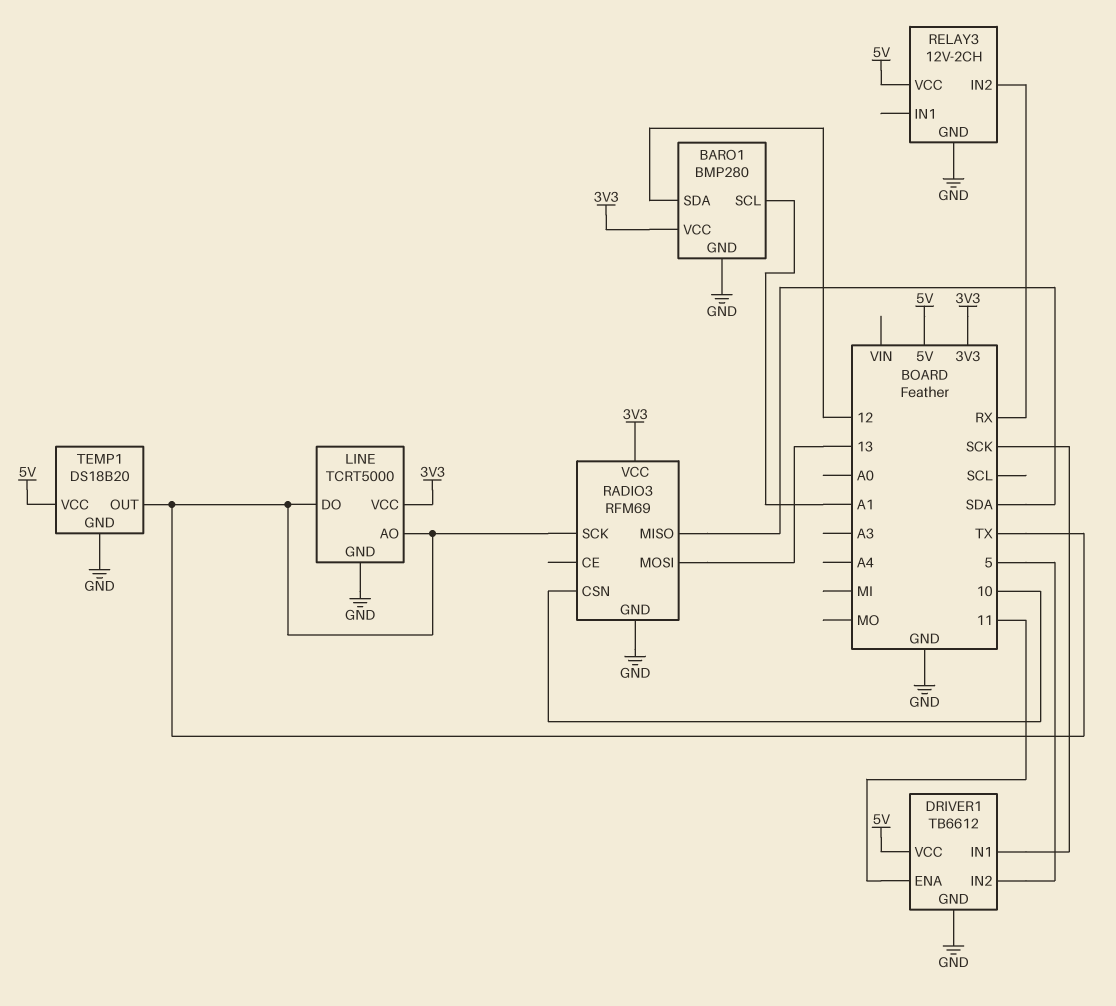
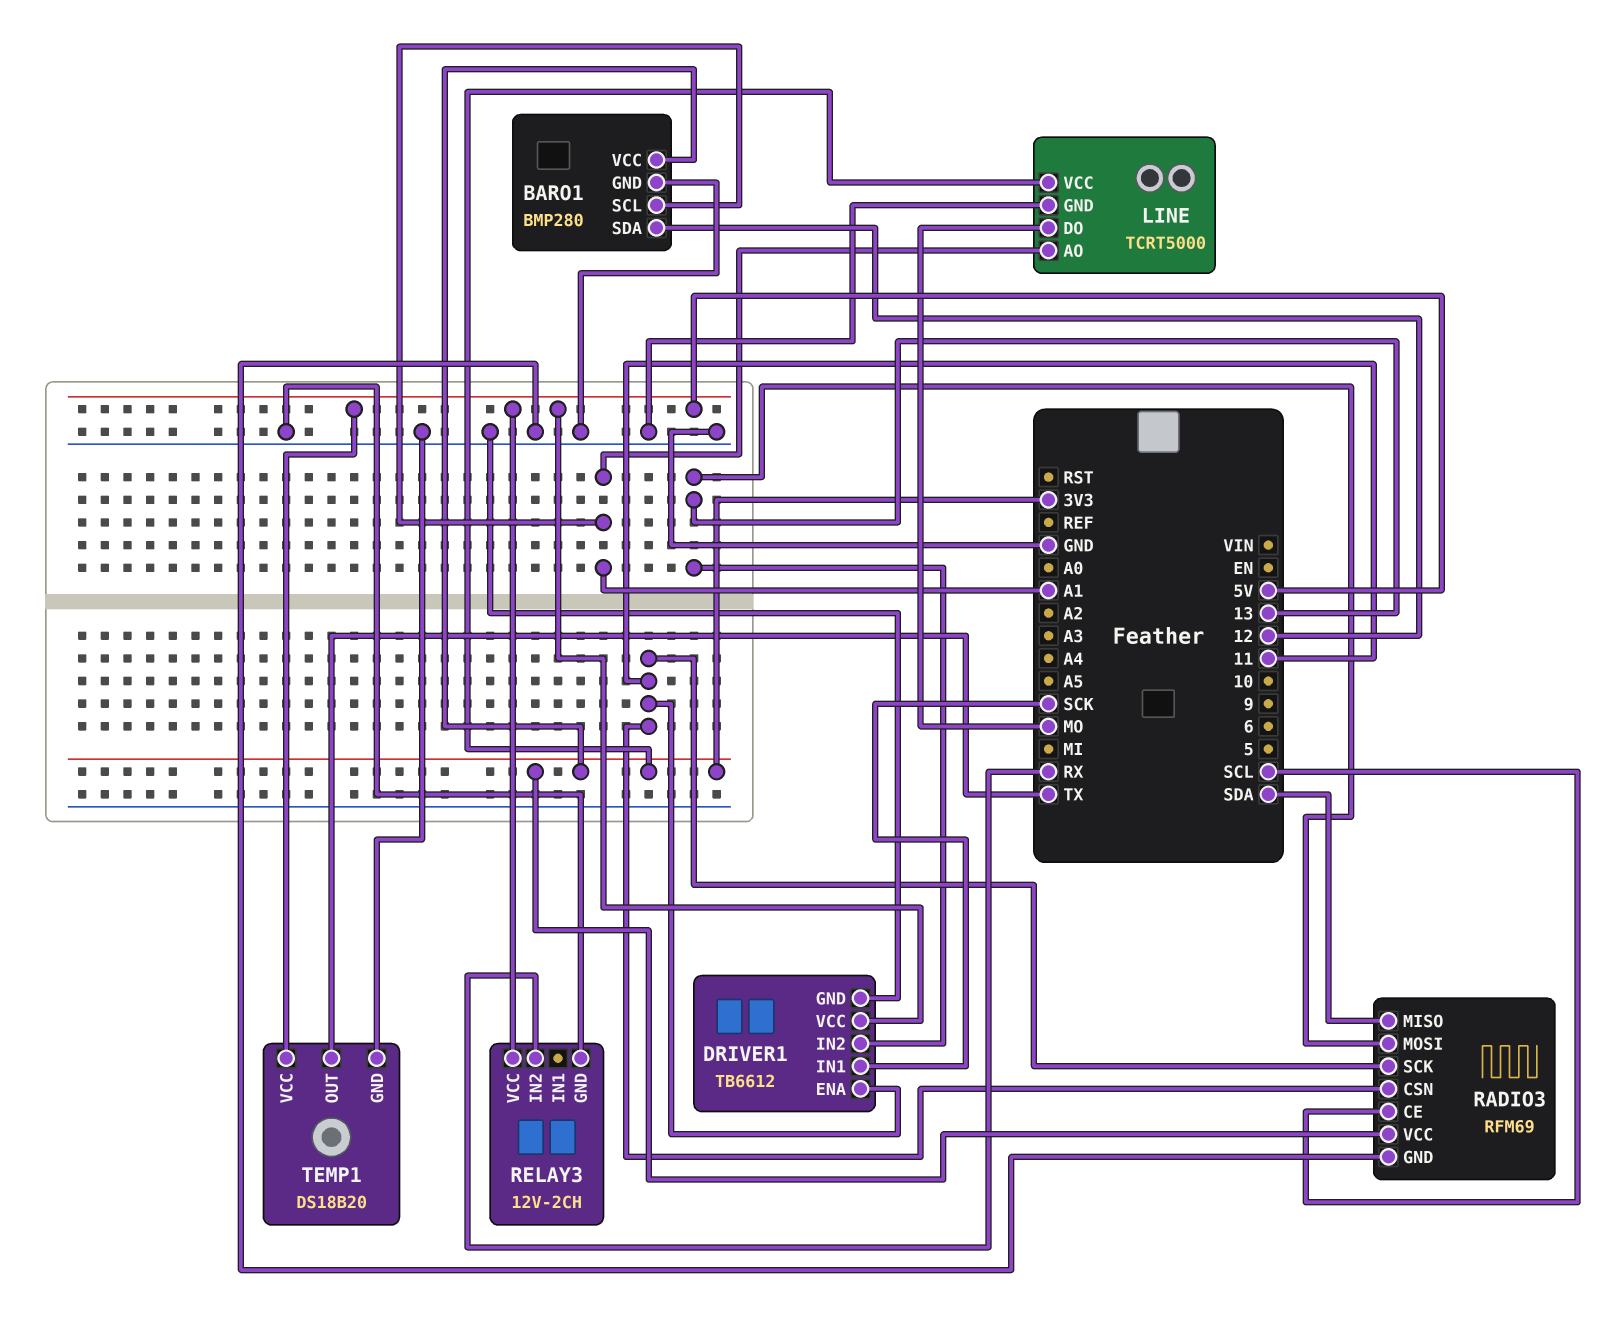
DRIVER1 pin IN2: 5 -> 13
LINE pin AO: TX -> A1
LINE pin DO: TX -> MO
RADIO3 pin CE: none -> SCL
RADIO3 pin CSN: 10 -> 11
RADIO3 pin SCK: TX -> 11

